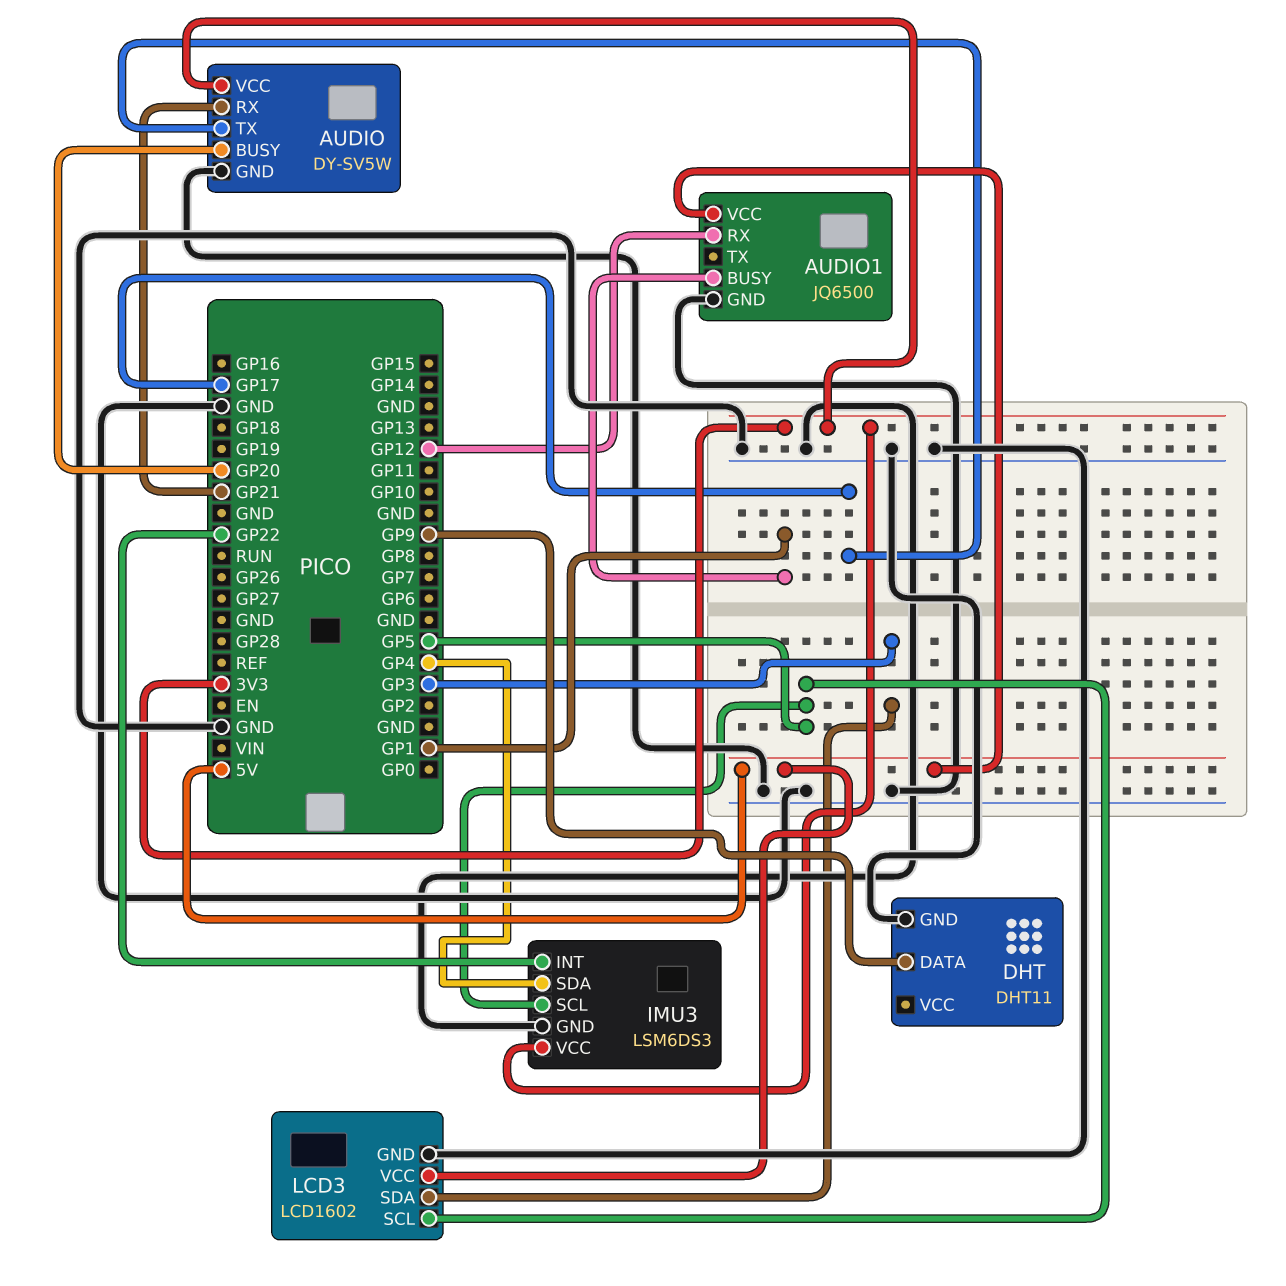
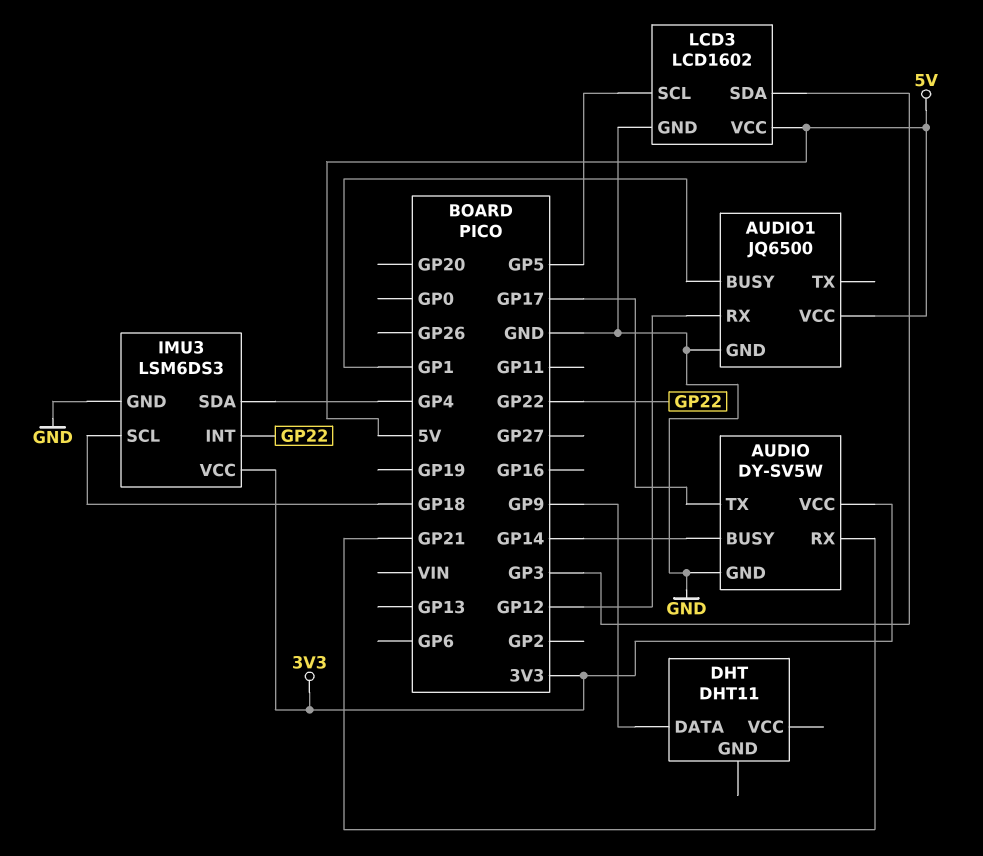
AUDIO pin BUSY: GP20 -> GP14
DHT pin GND: GND -> none
IMU3 pin SCL: GP5 -> GP18

